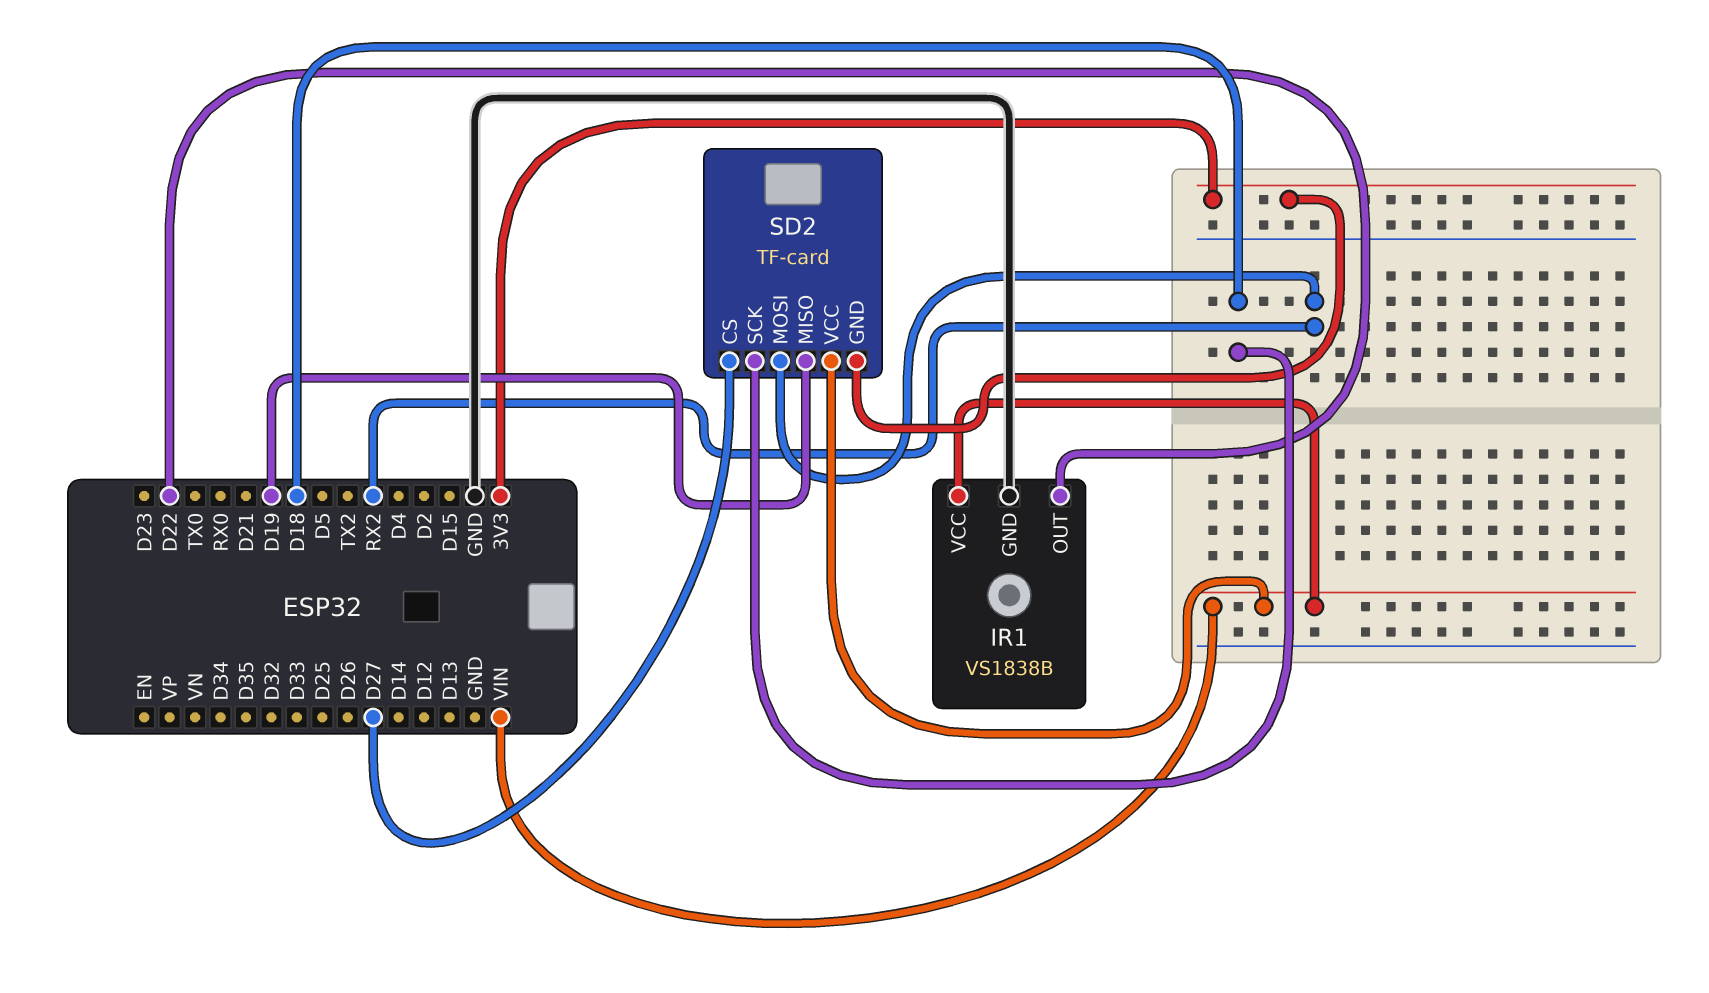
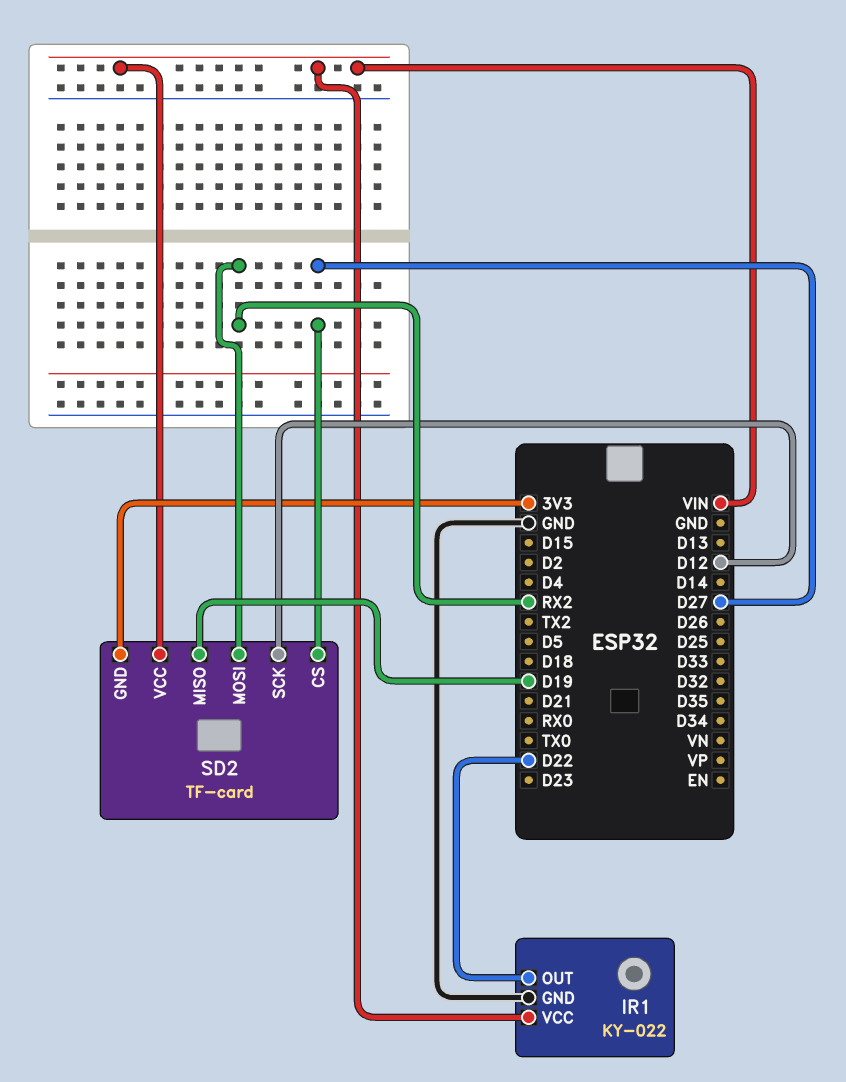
IR1: VS1838B -> KY-022
SD2 pin SCK: D18 -> D12

